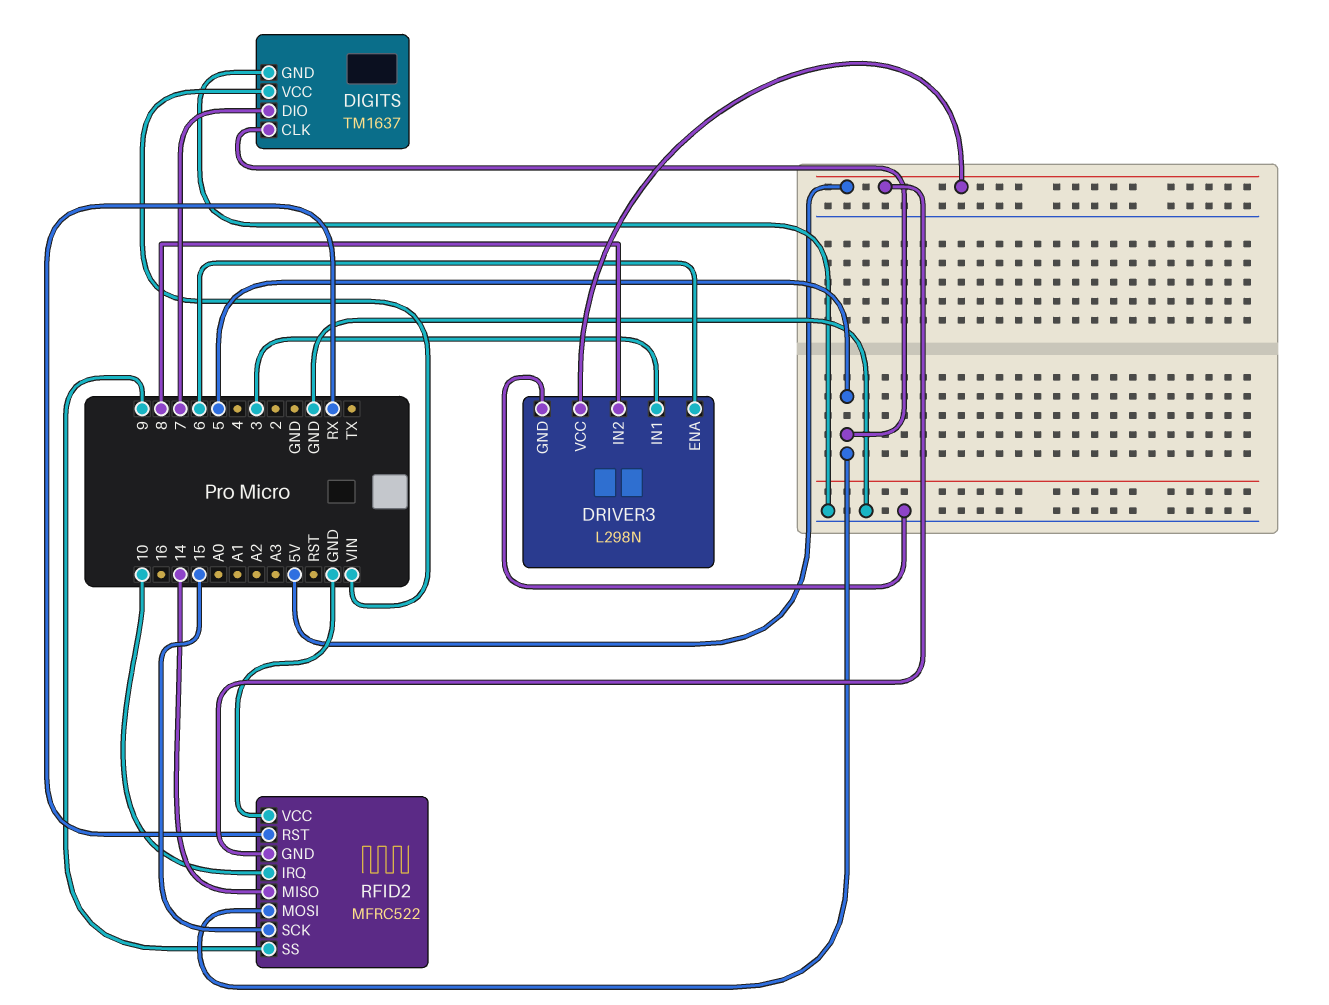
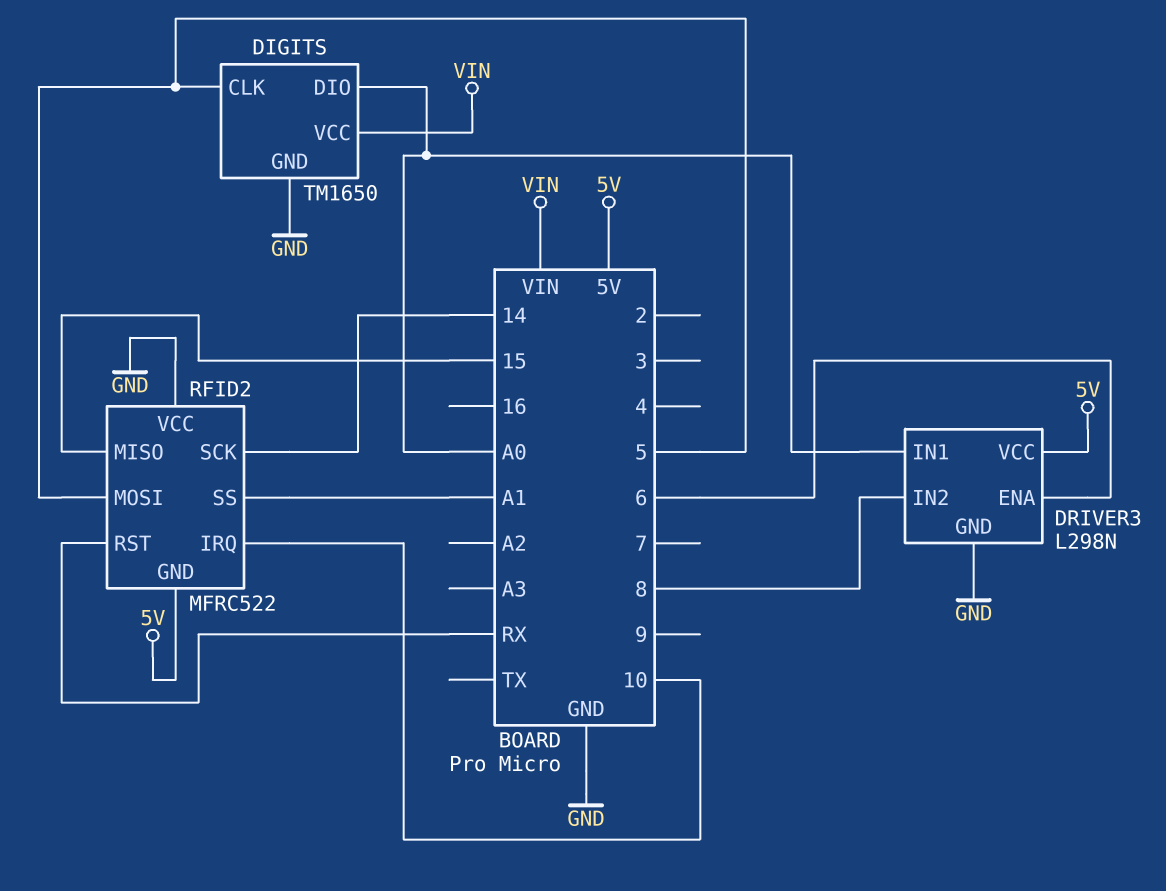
DIGITS: TM1637 -> TM1650
DIGITS pin DIO: 7 -> A0
DRIVER3 pin IN1: 3 -> A0
RFID2 pin MISO: 14 -> 15
RFID2 pin SCK: 15 -> 14
RFID2 pin SS: 9 -> A1

